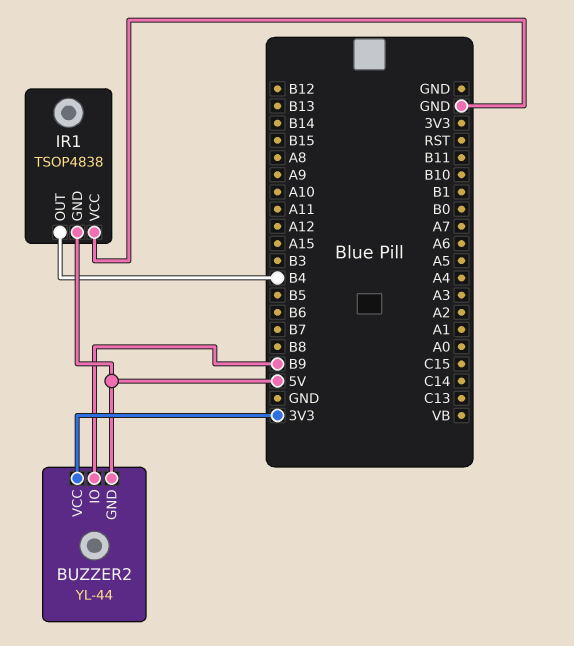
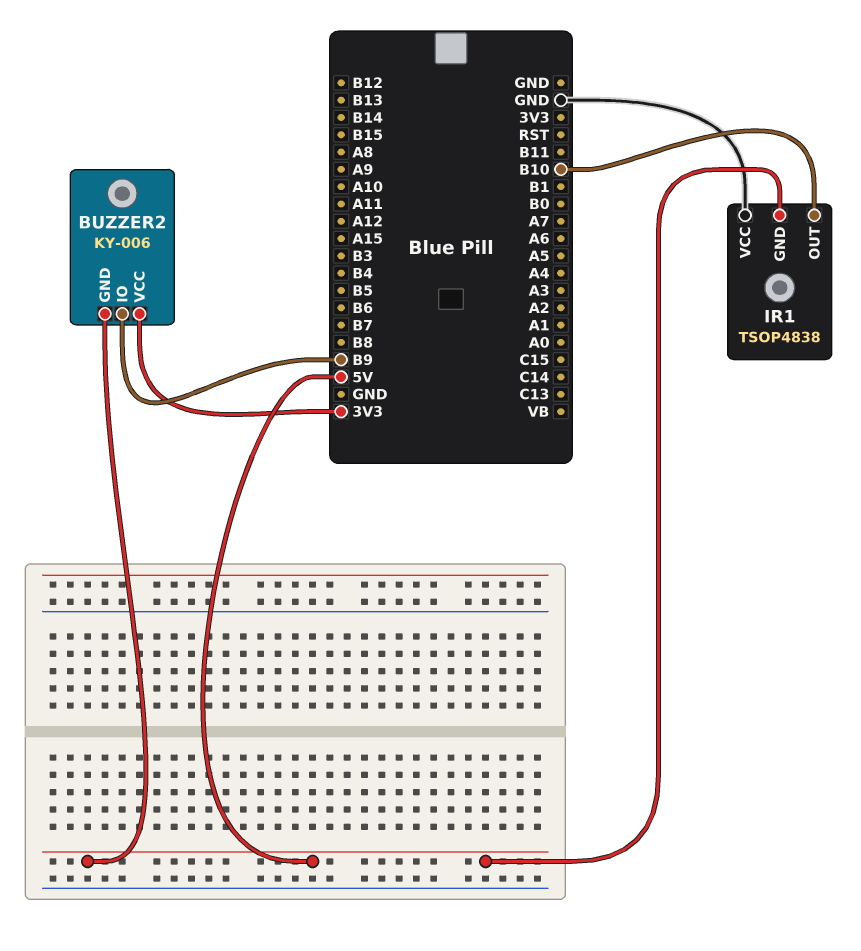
BUZZER2: YL-44 -> KY-006
IR1 pin OUT: B4 -> B10

